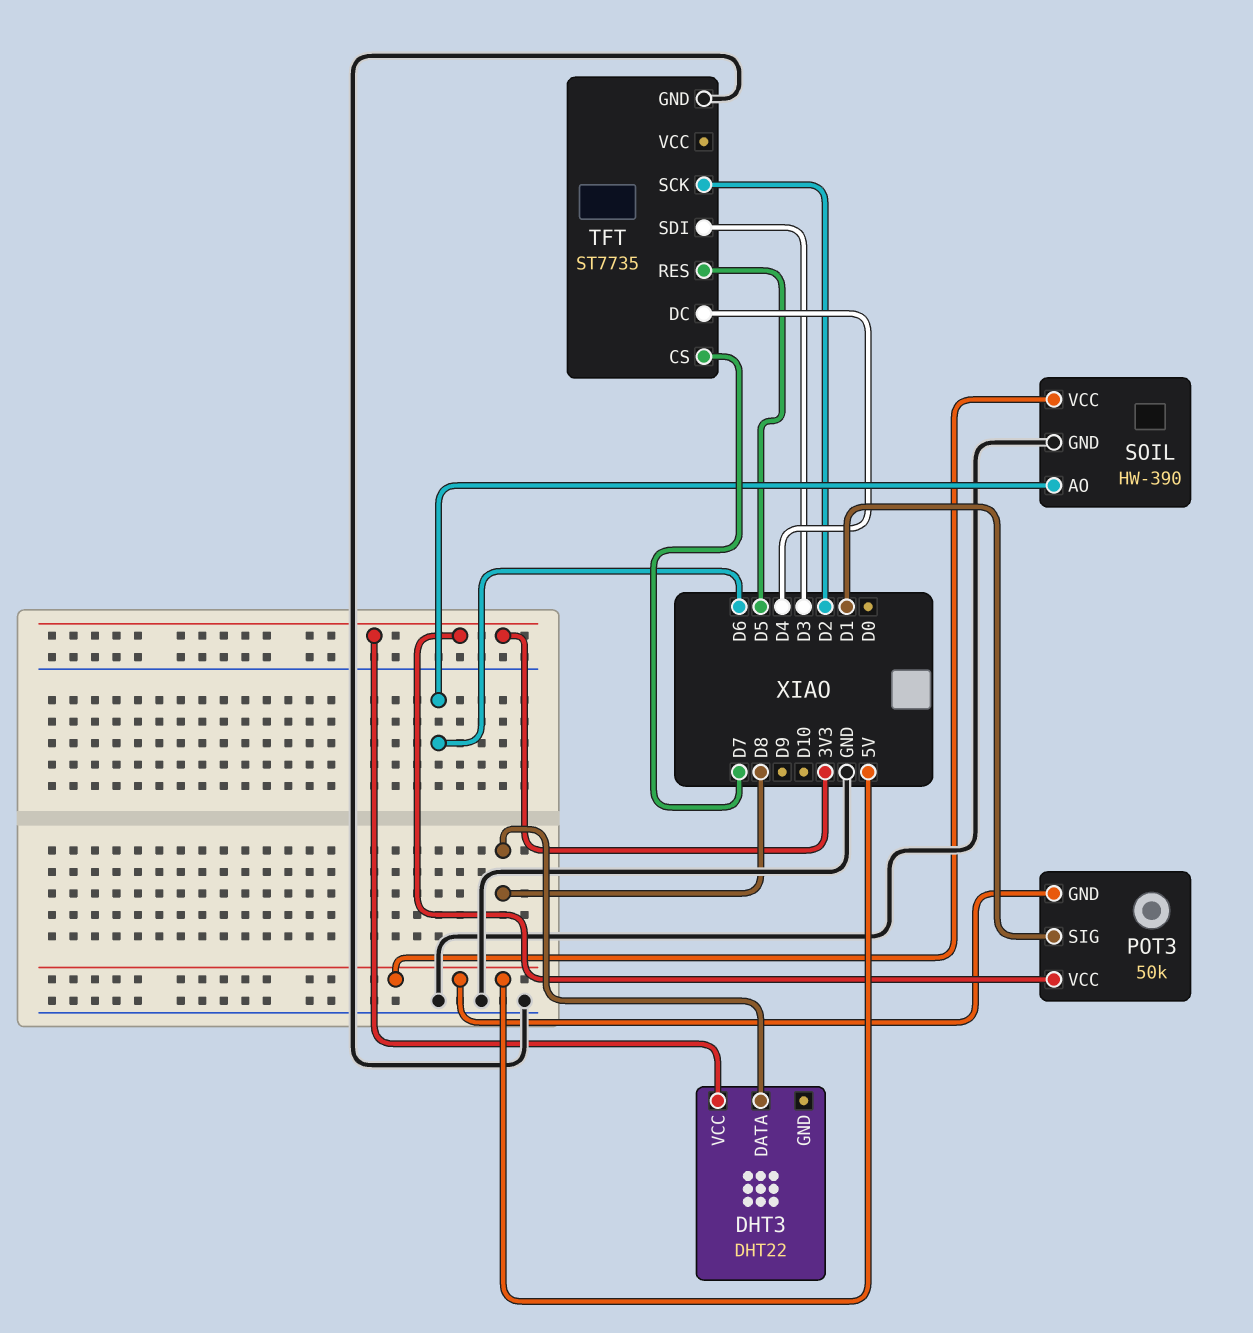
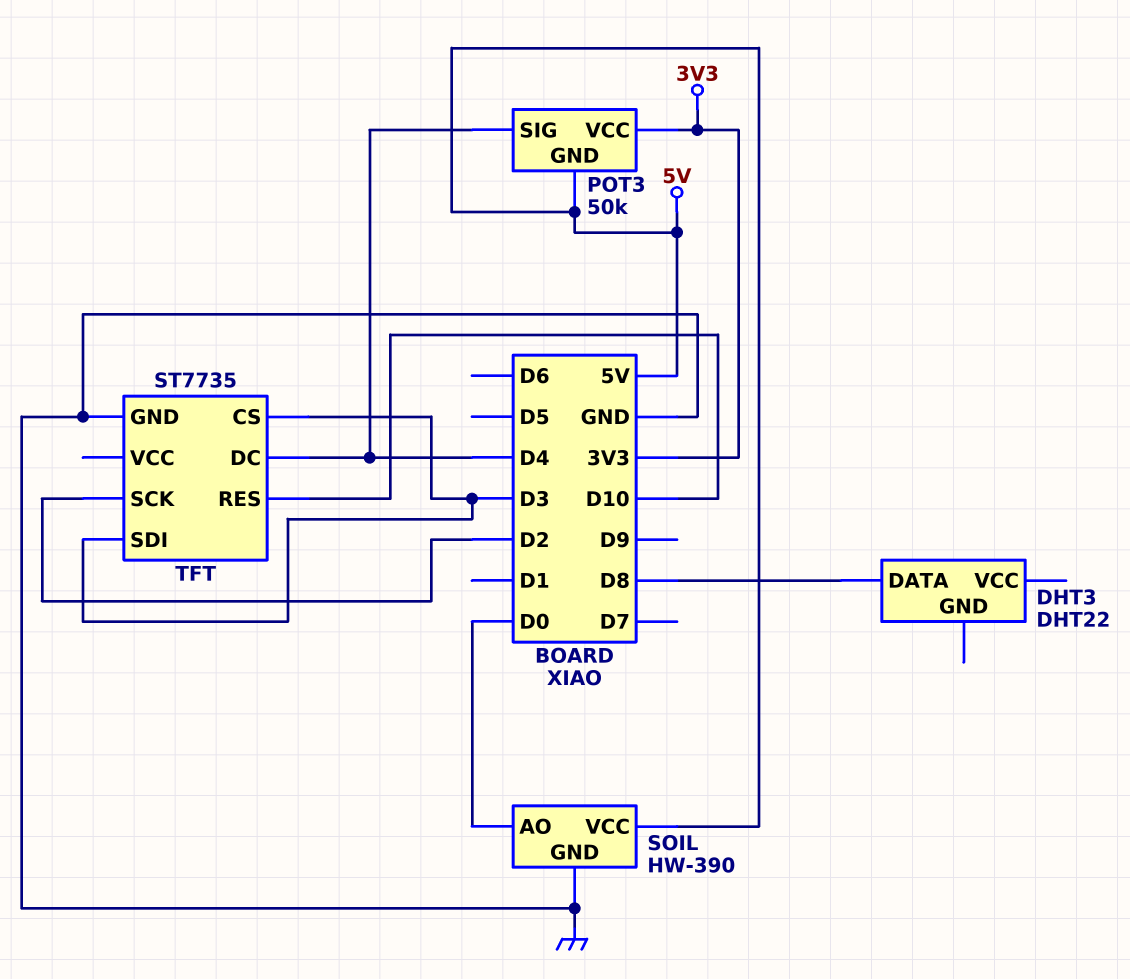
DHT3 pin VCC: 3V3 -> none
POT3 pin SIG: D1 -> D4
SOIL pin AO: D6 -> D0
TFT pin CS: D7 -> D3
TFT pin RES: D5 -> D10

